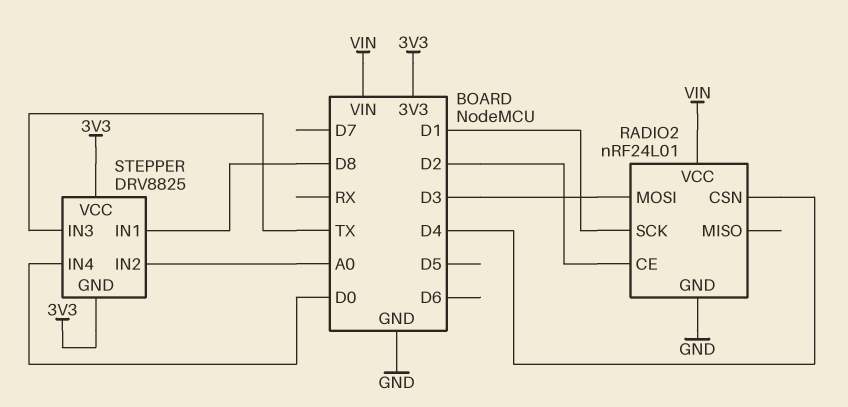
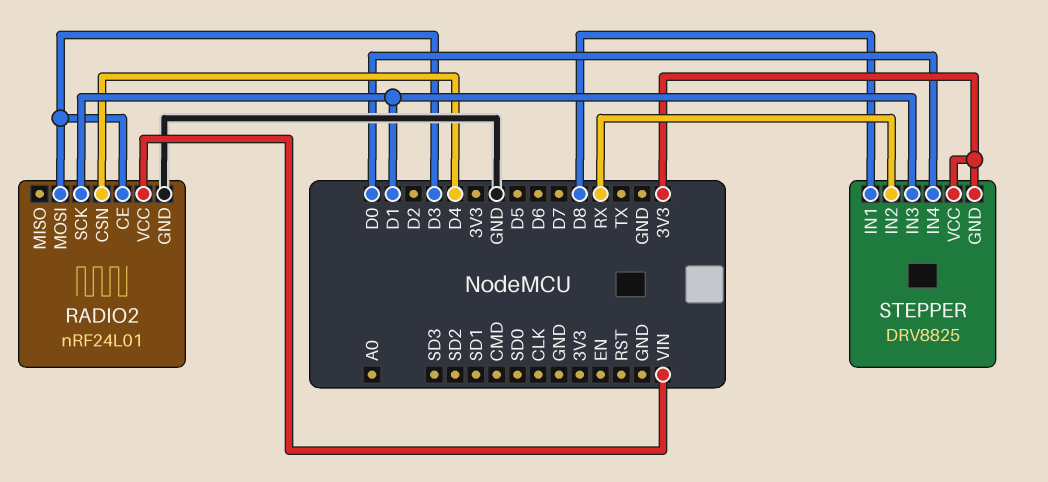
RADIO2 pin CE: D2 -> D3
STEPPER pin IN2: A0 -> RX
STEPPER pin IN3: TX -> D1

